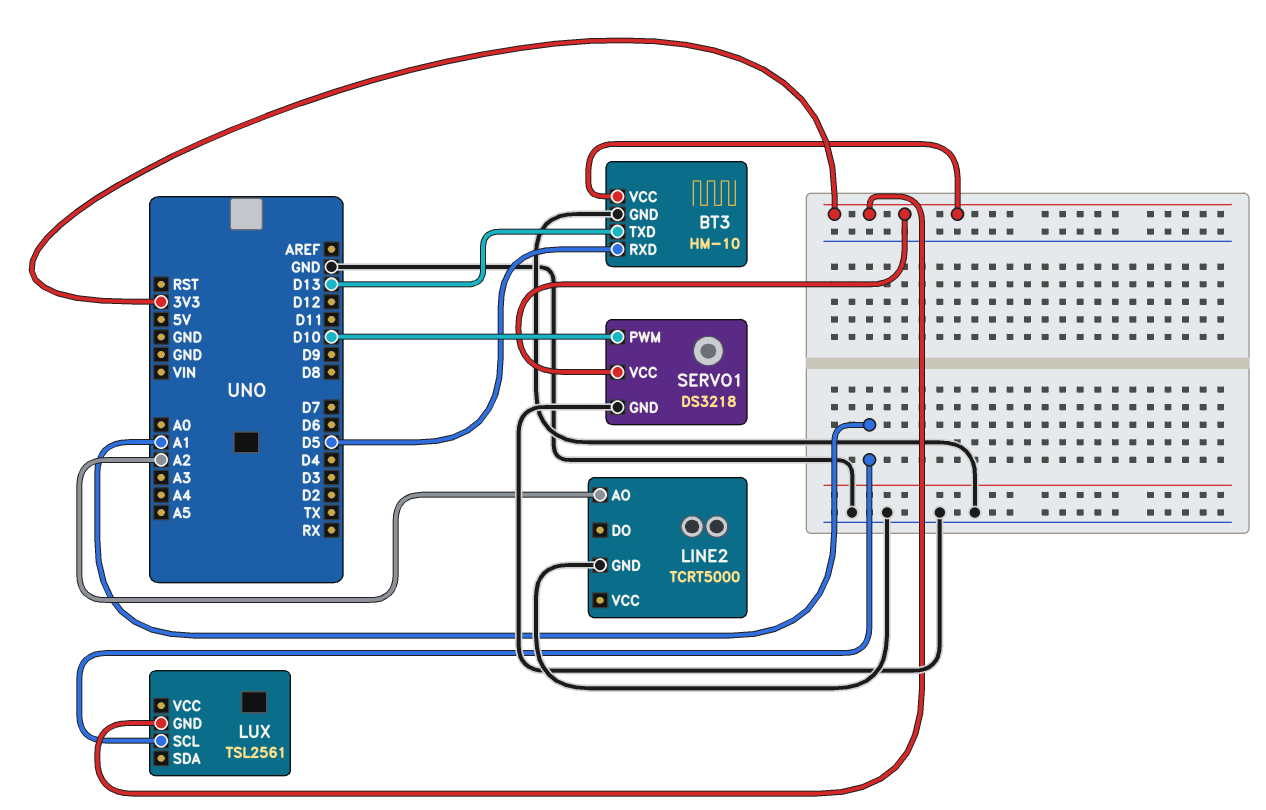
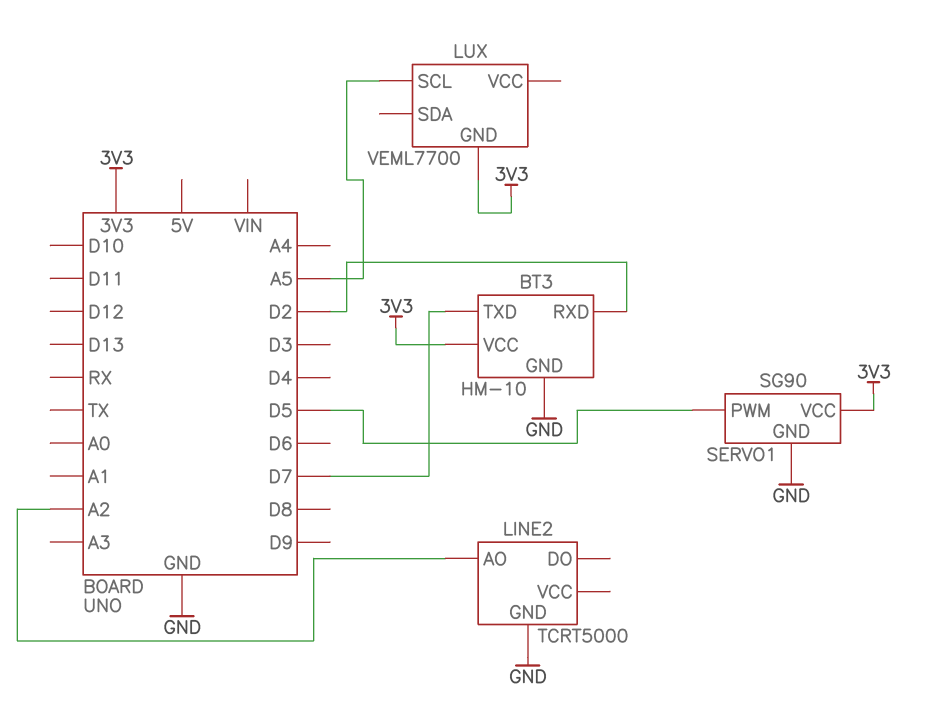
BT3 pin RXD: D5 -> D2
BT3 pin TXD: D13 -> D7
LUX: TSL2561 -> VEML7700
LUX pin SCL: A1 -> A5
SERVO1: DS3218 -> SG90
SERVO1 pin PWM: D10 -> D5

